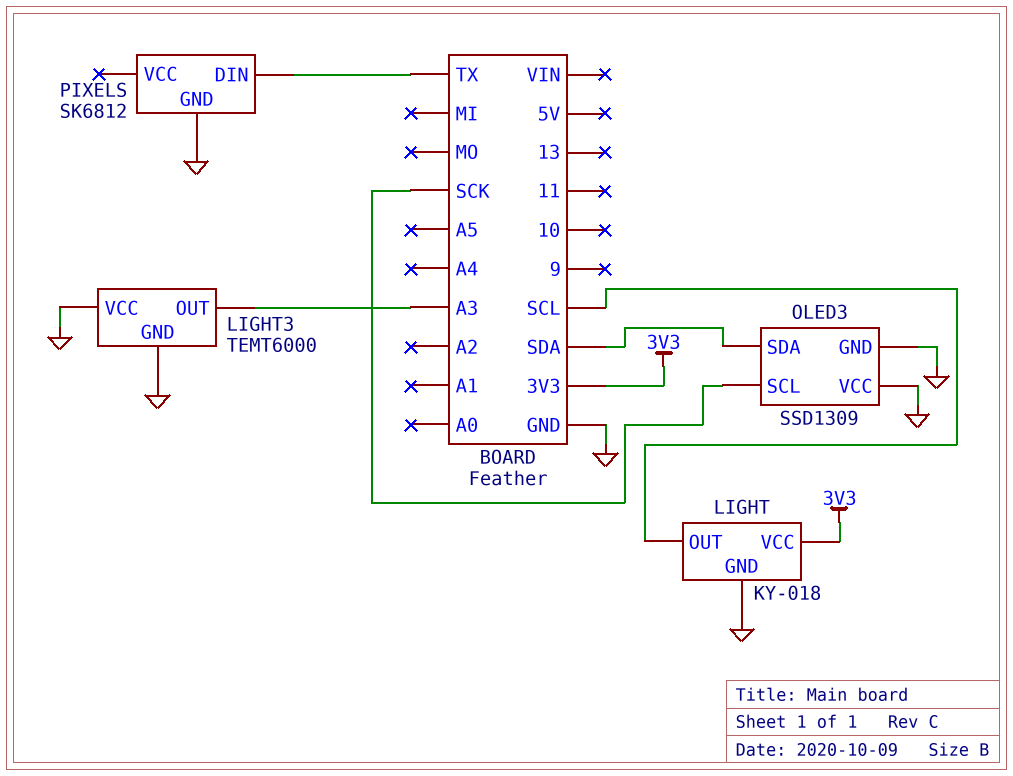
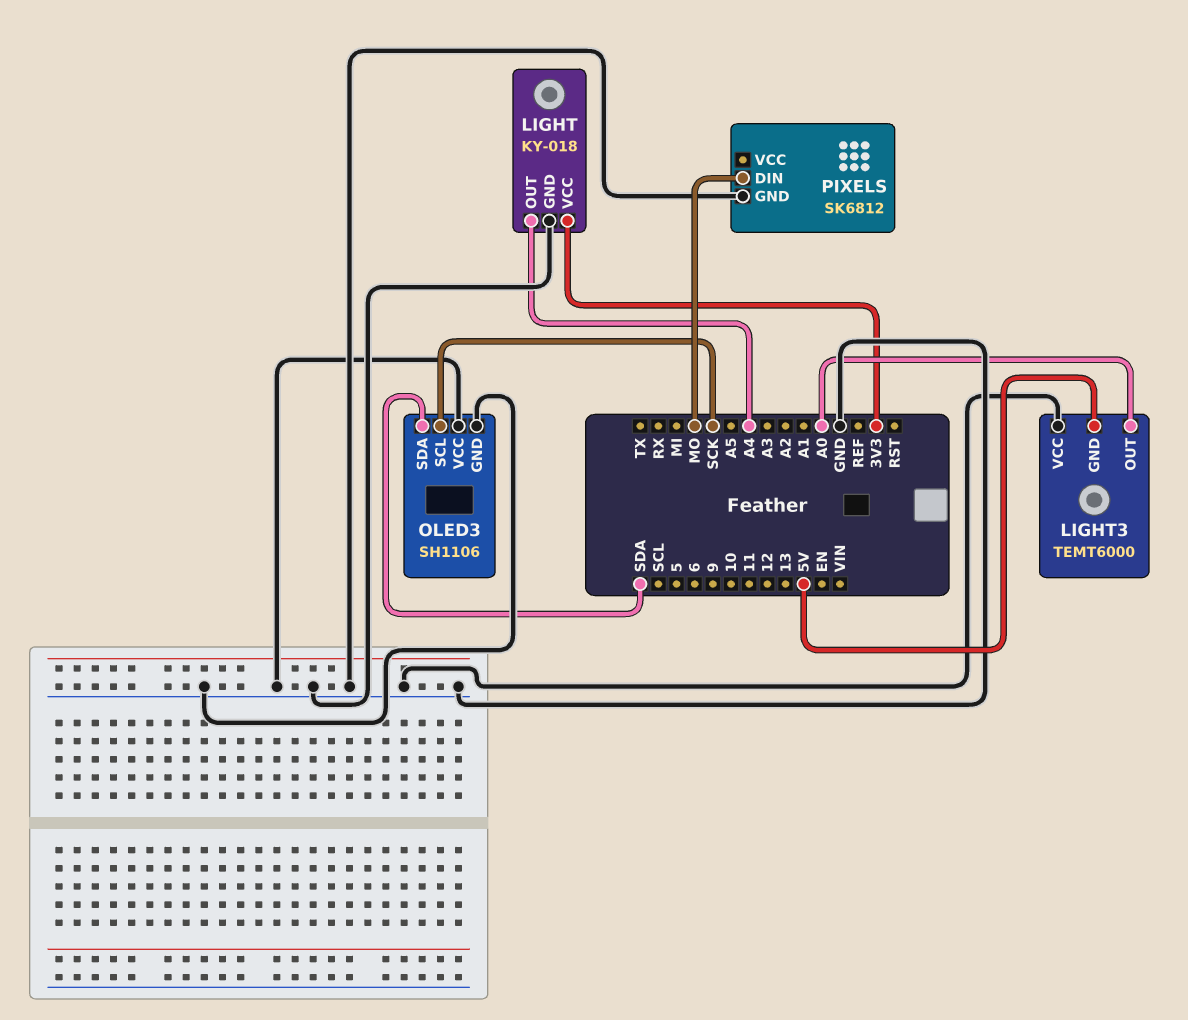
LIGHT pin OUT: SCL -> A4
LIGHT3 pin GND: GND -> 5V
LIGHT3 pin OUT: A3 -> A0
OLED3: SSD1309 -> SH1106
PIXELS pin DIN: TX -> MO

